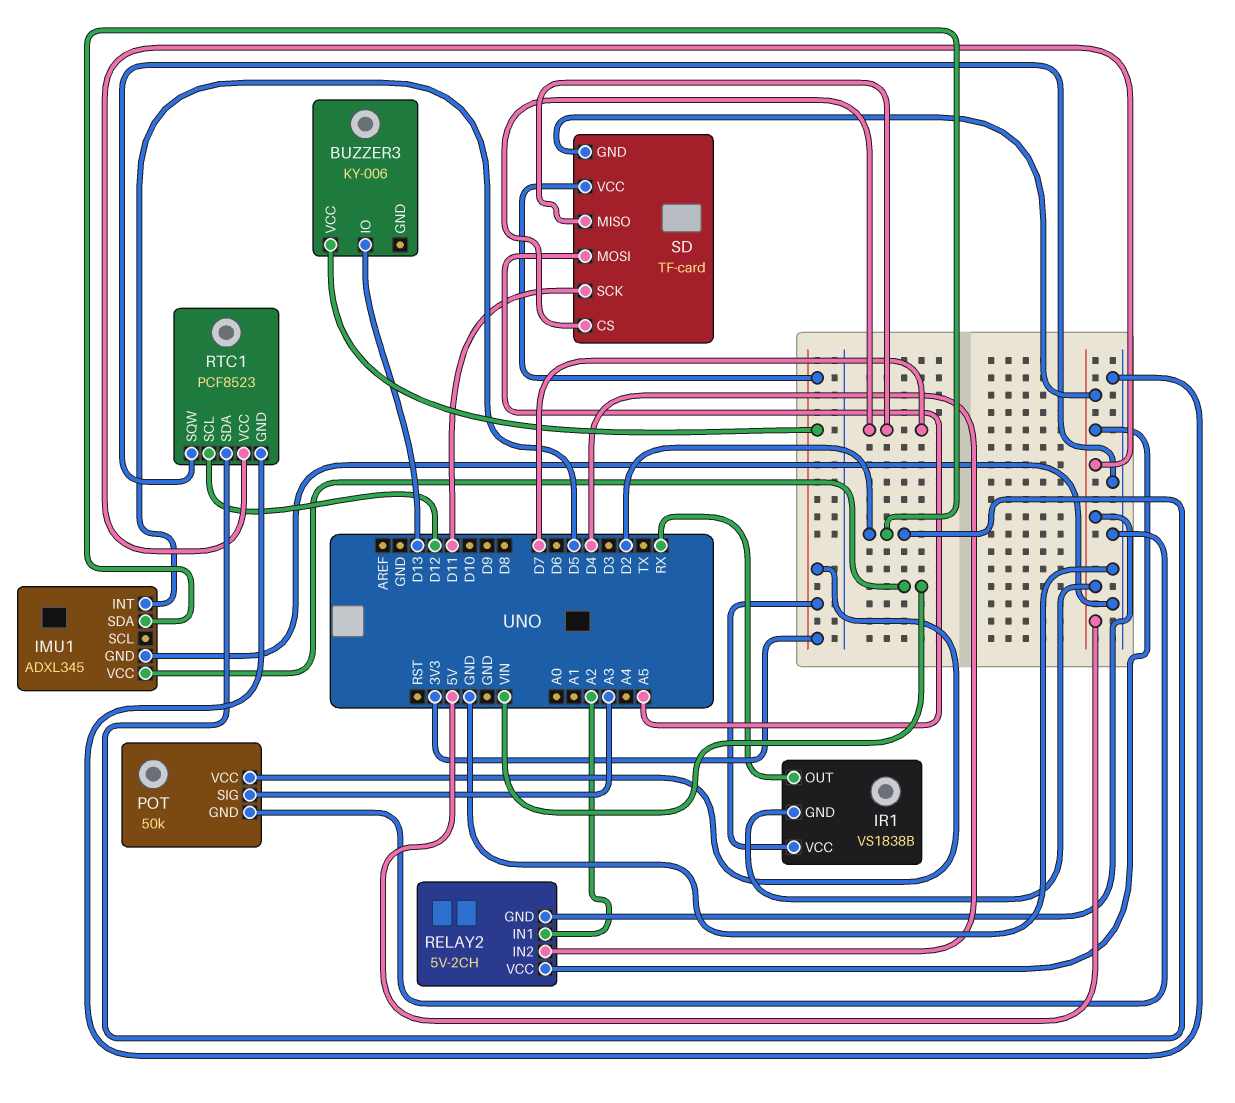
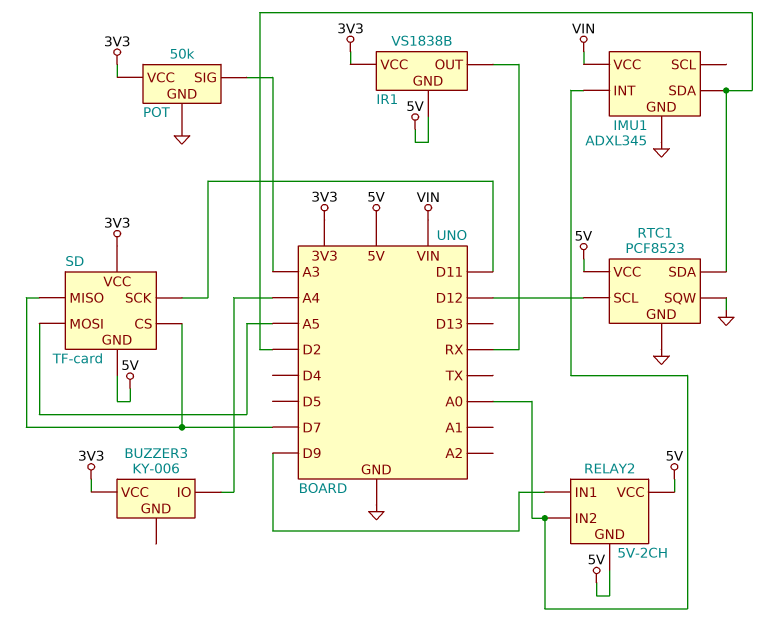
BUZZER3 pin IO: D13 -> A4
IMU1 pin INT: D5 -> A0
RELAY2 pin IN1: A2 -> D9
RELAY2 pin IN2: D4 -> A0

